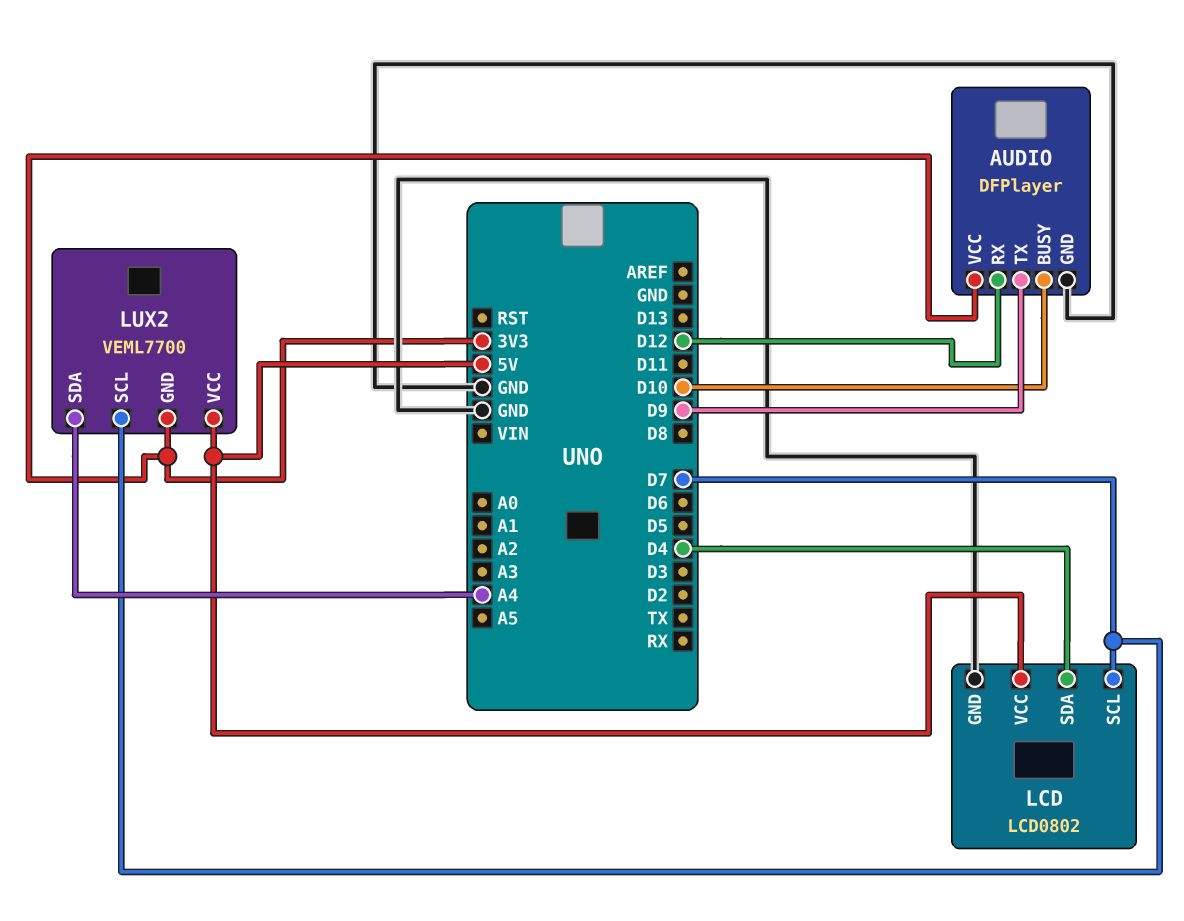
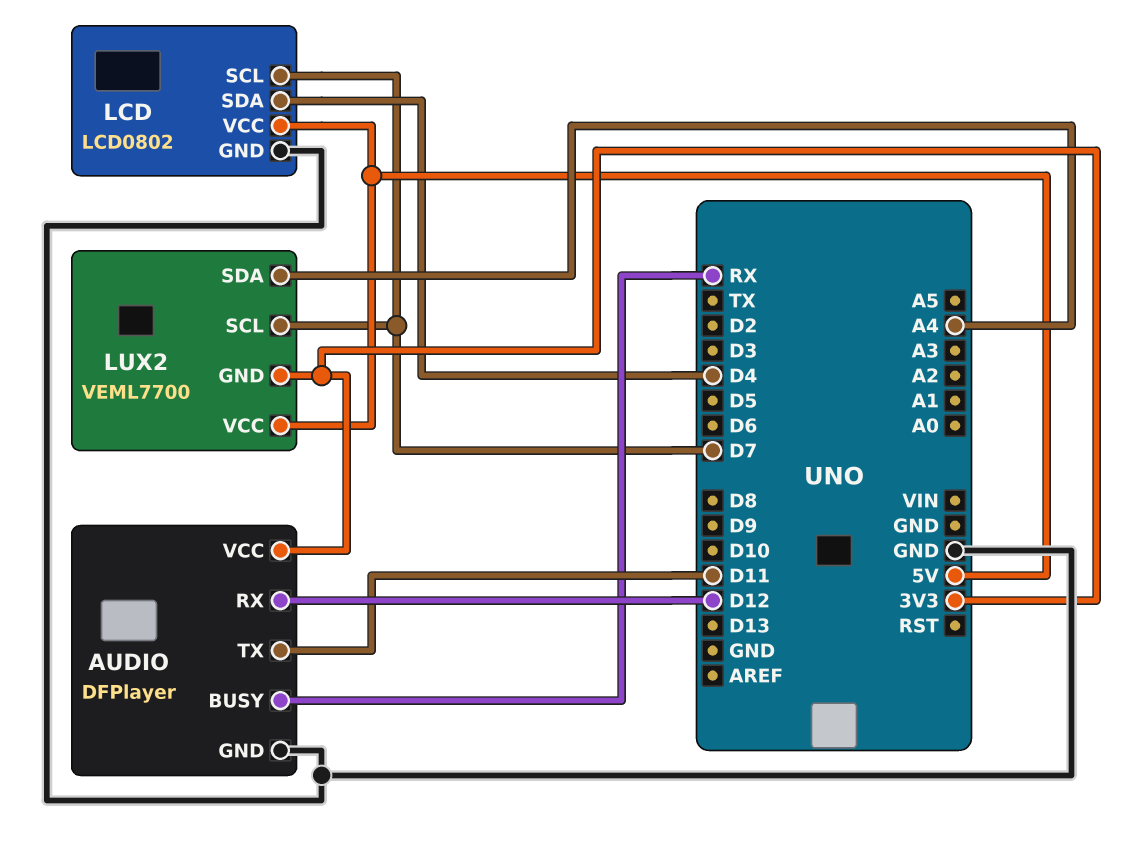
AUDIO pin BUSY: D10 -> RX
AUDIO pin TX: D9 -> D11

